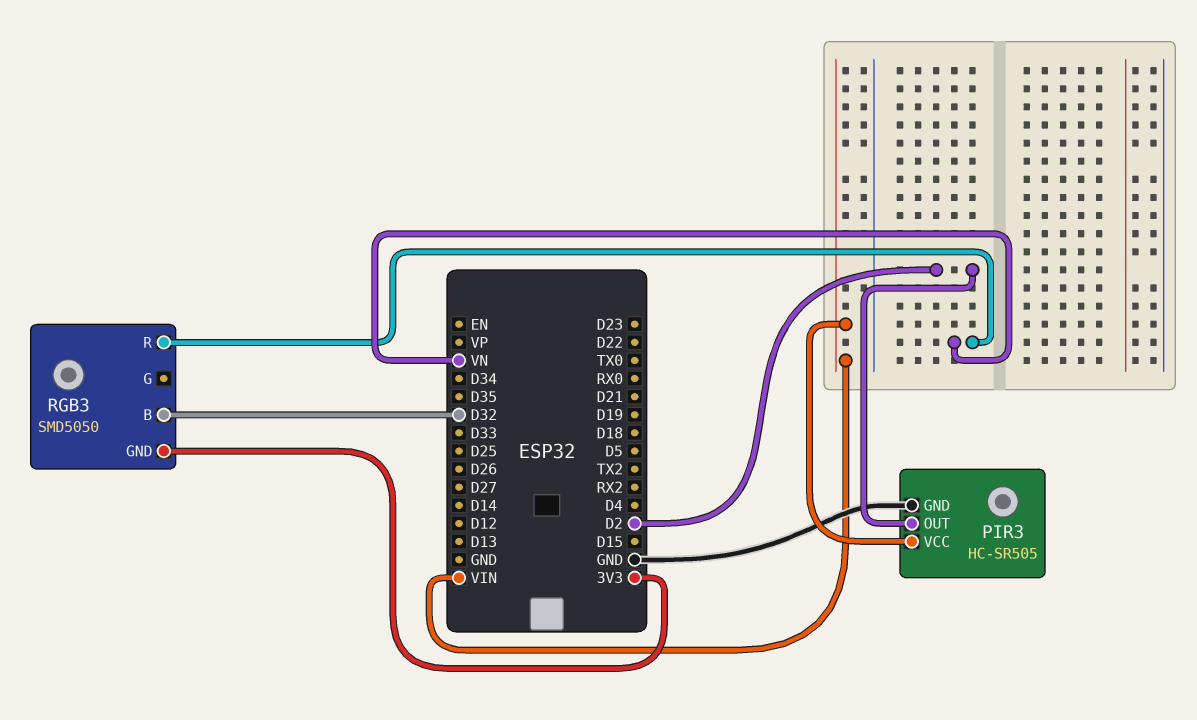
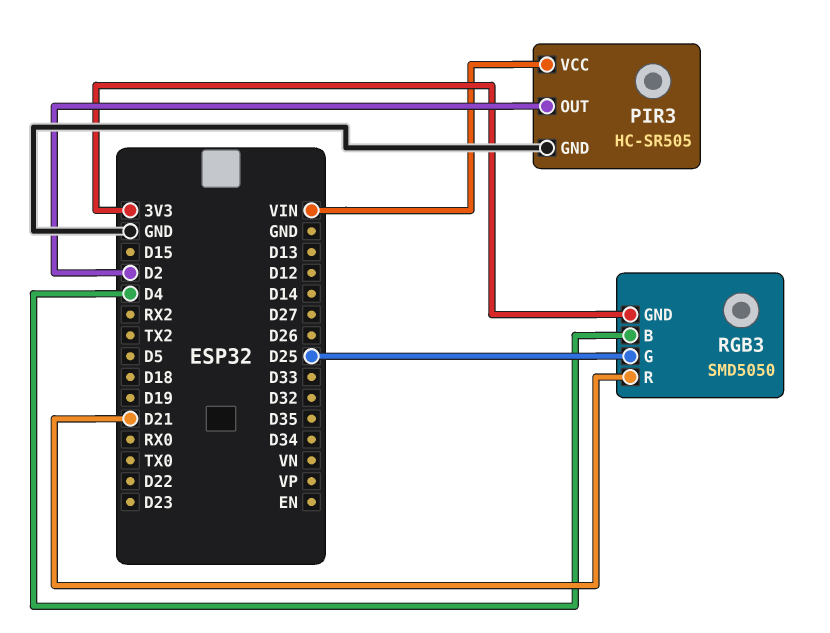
RGB3 pin B: D32 -> D4
RGB3 pin G: none -> D25
RGB3 pin R: VN -> D21

